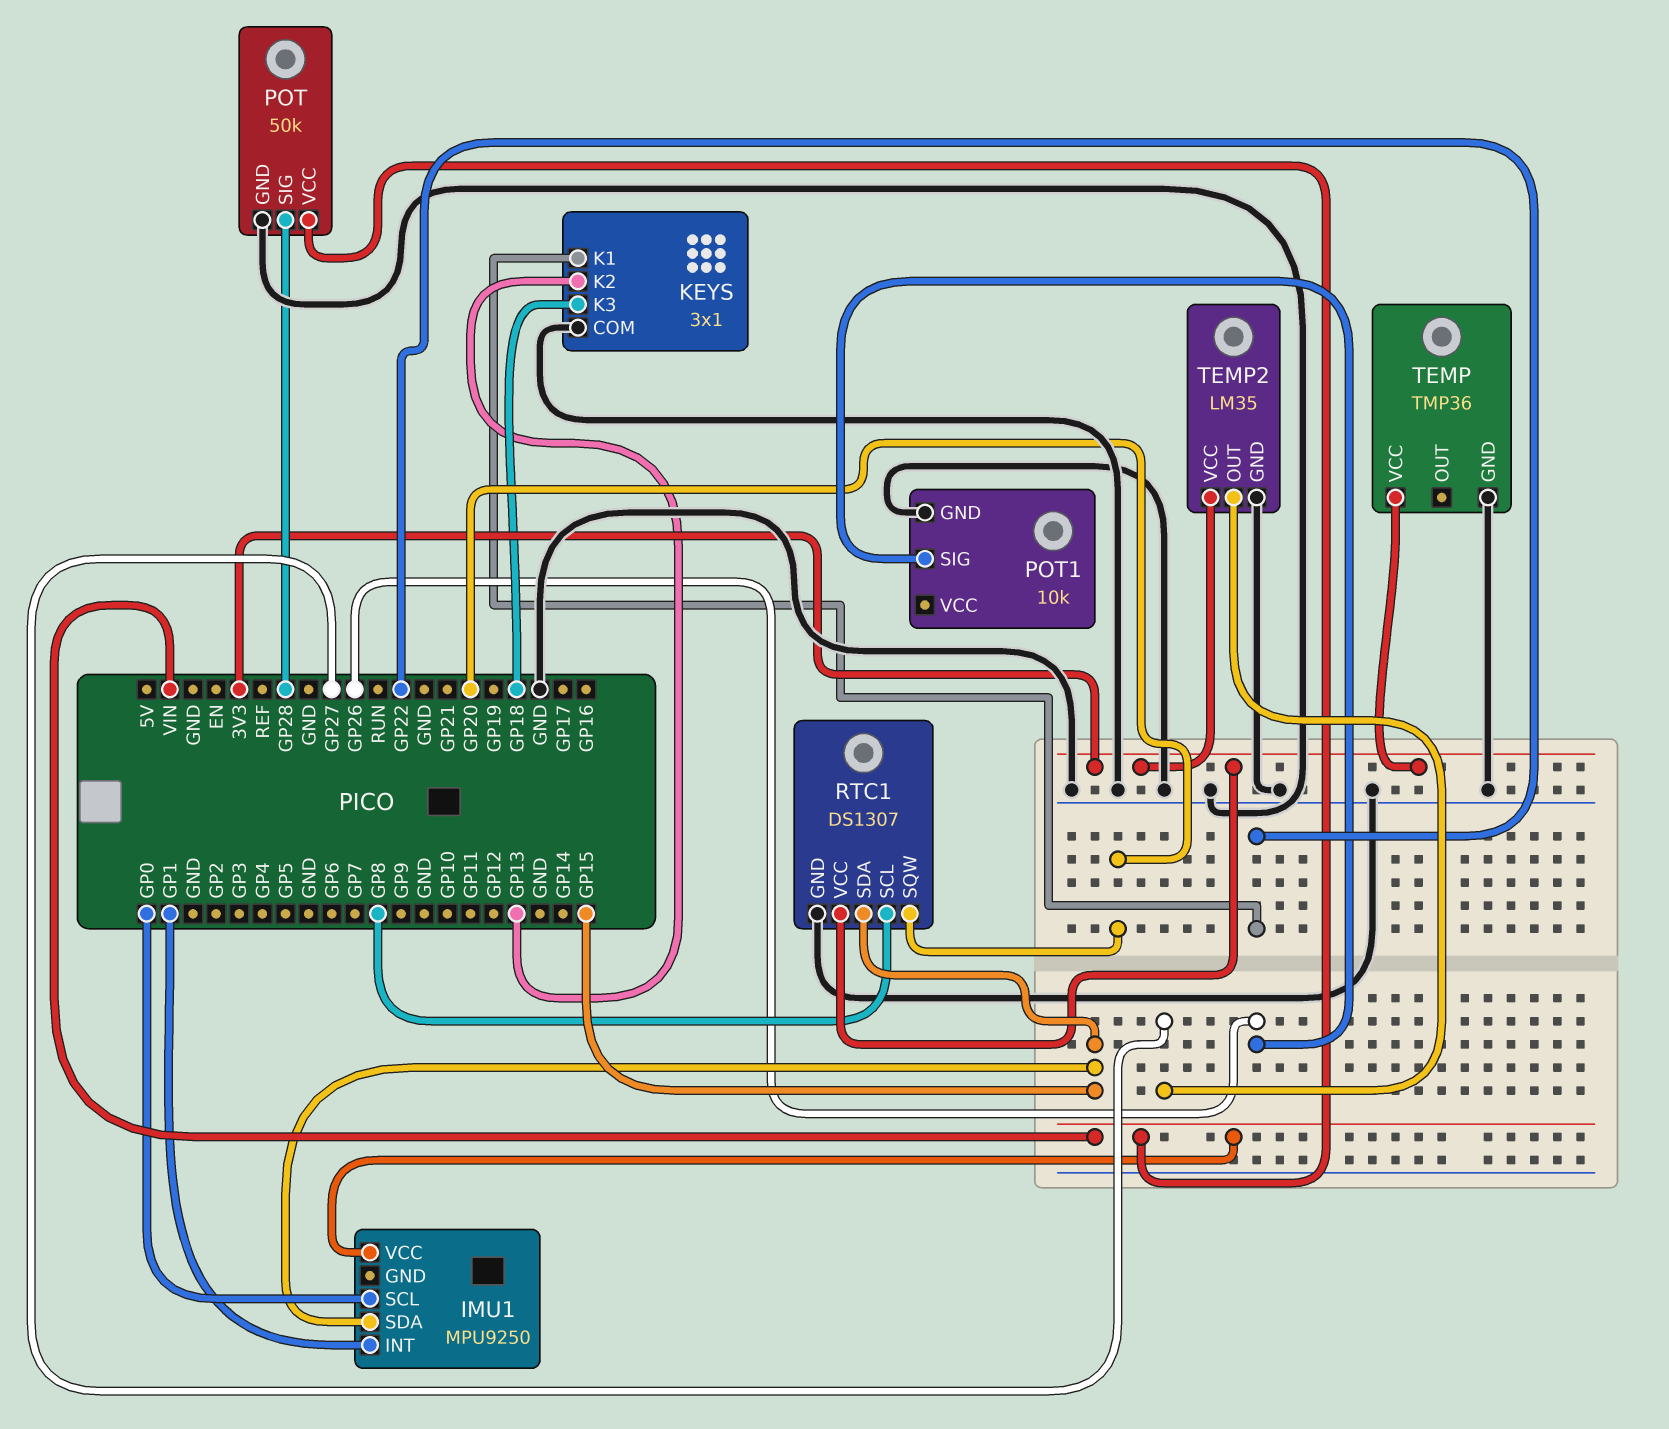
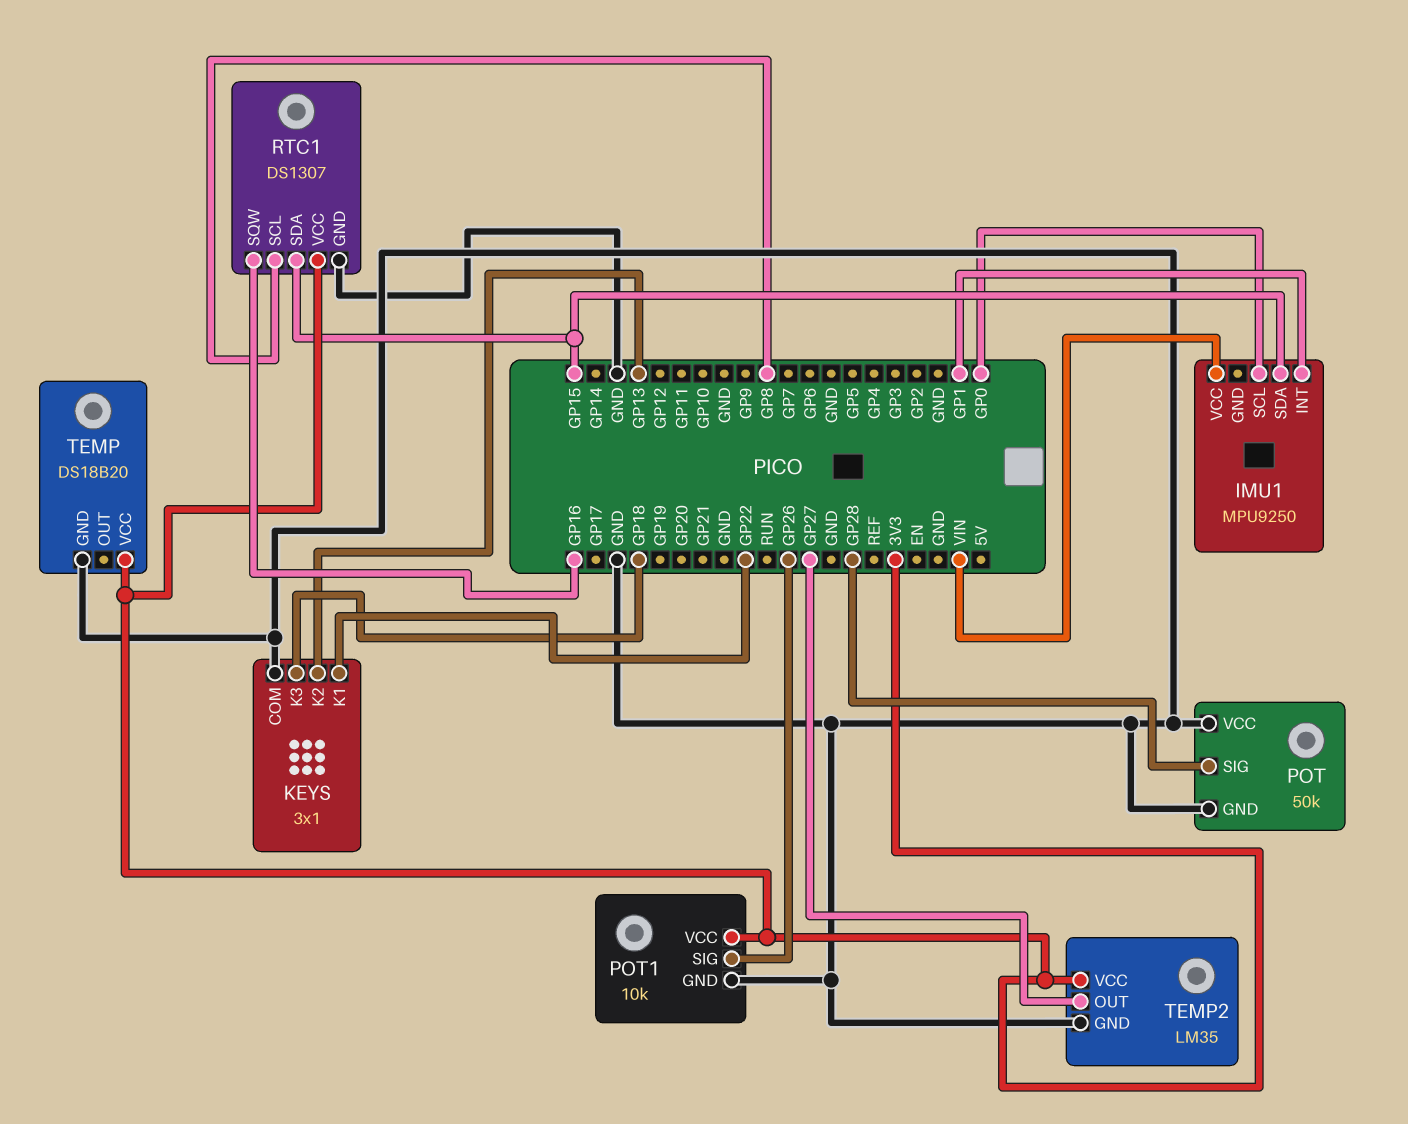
POT pin VCC: VIN -> GND
POT1 pin VCC: none -> 3V3
RTC1 pin SQW: GP20 -> GP16
TEMP: TMP36 -> DS18B20

